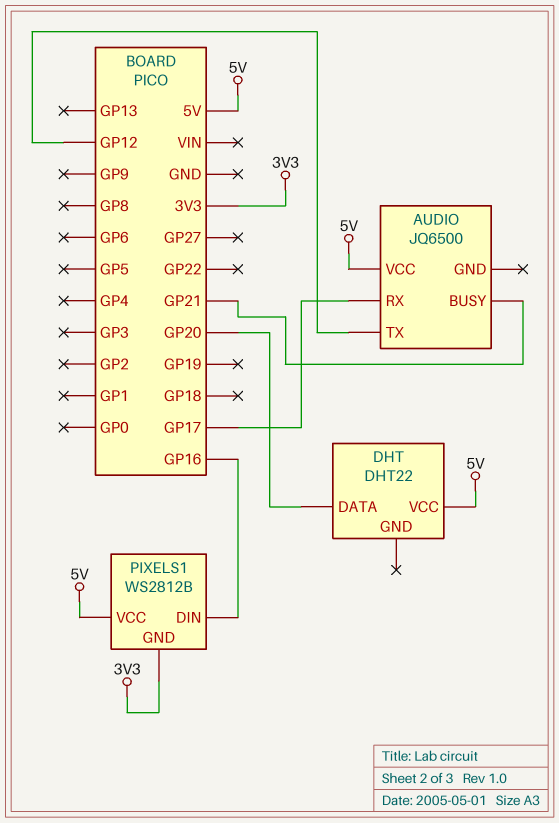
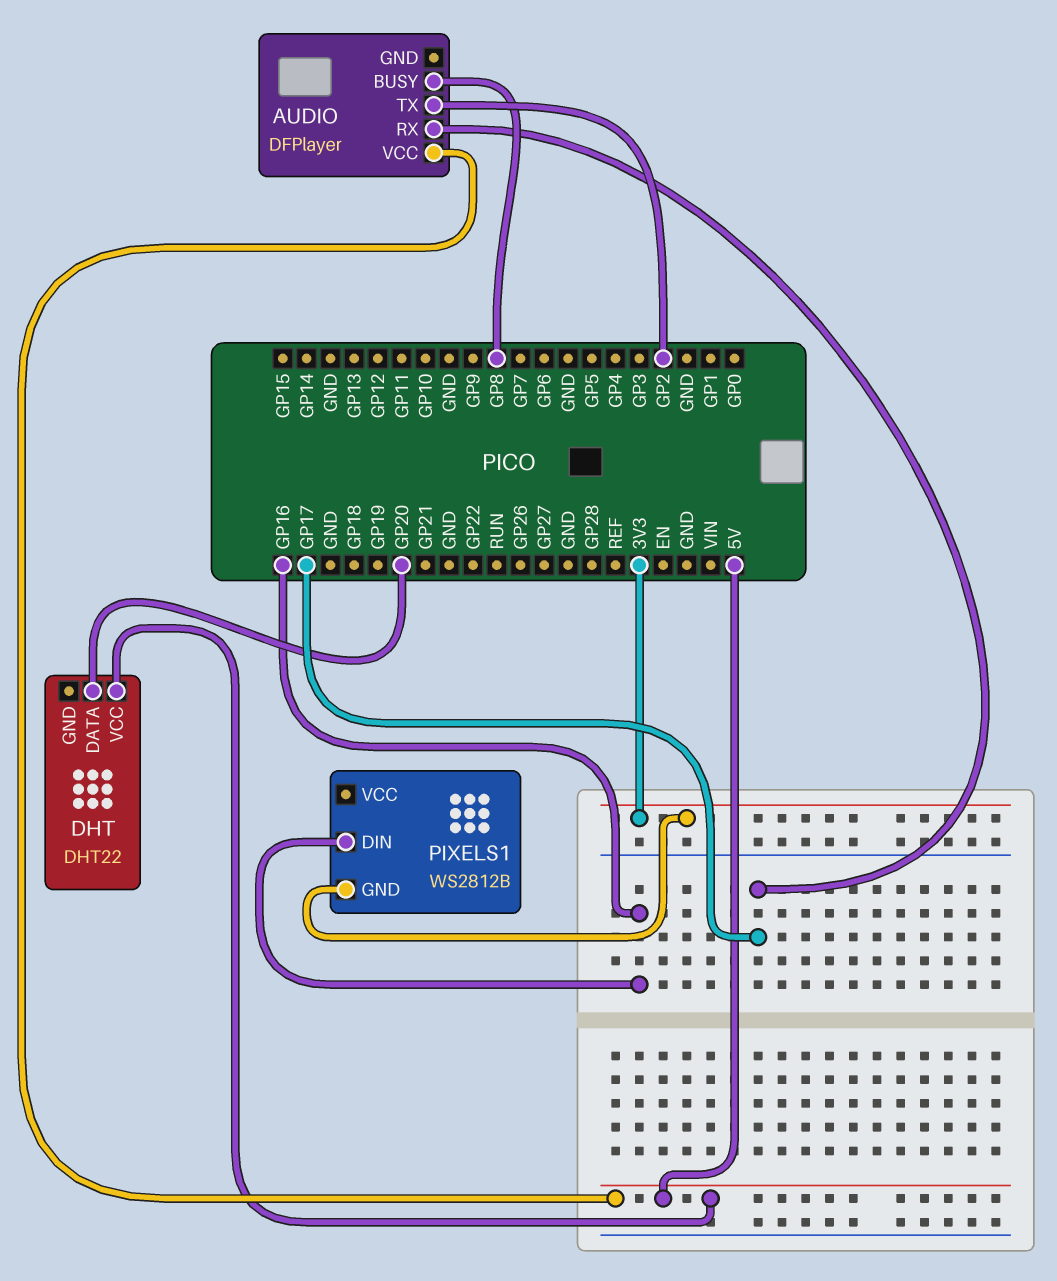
AUDIO: JQ6500 -> DFPlayer
AUDIO pin BUSY: GP21 -> GP8
AUDIO pin TX: GP12 -> GP2
PIXELS1 pin VCC: 5V -> none

